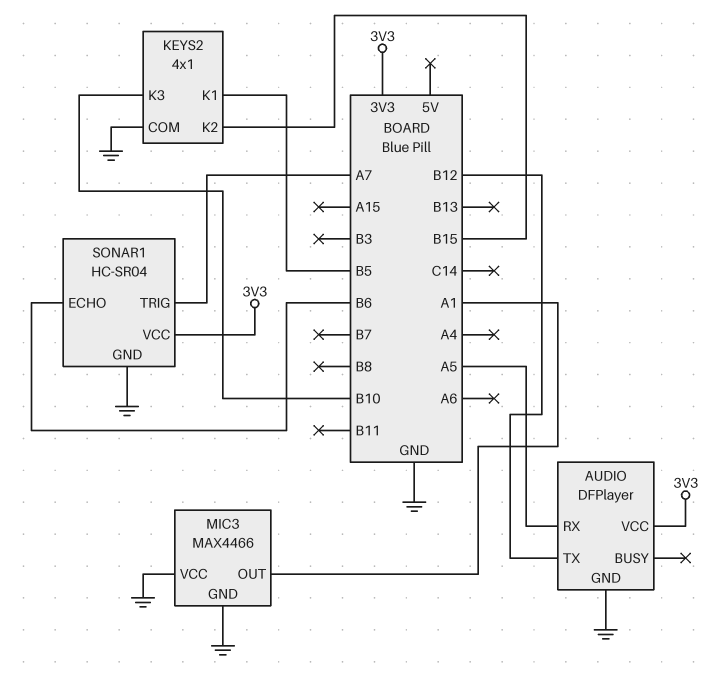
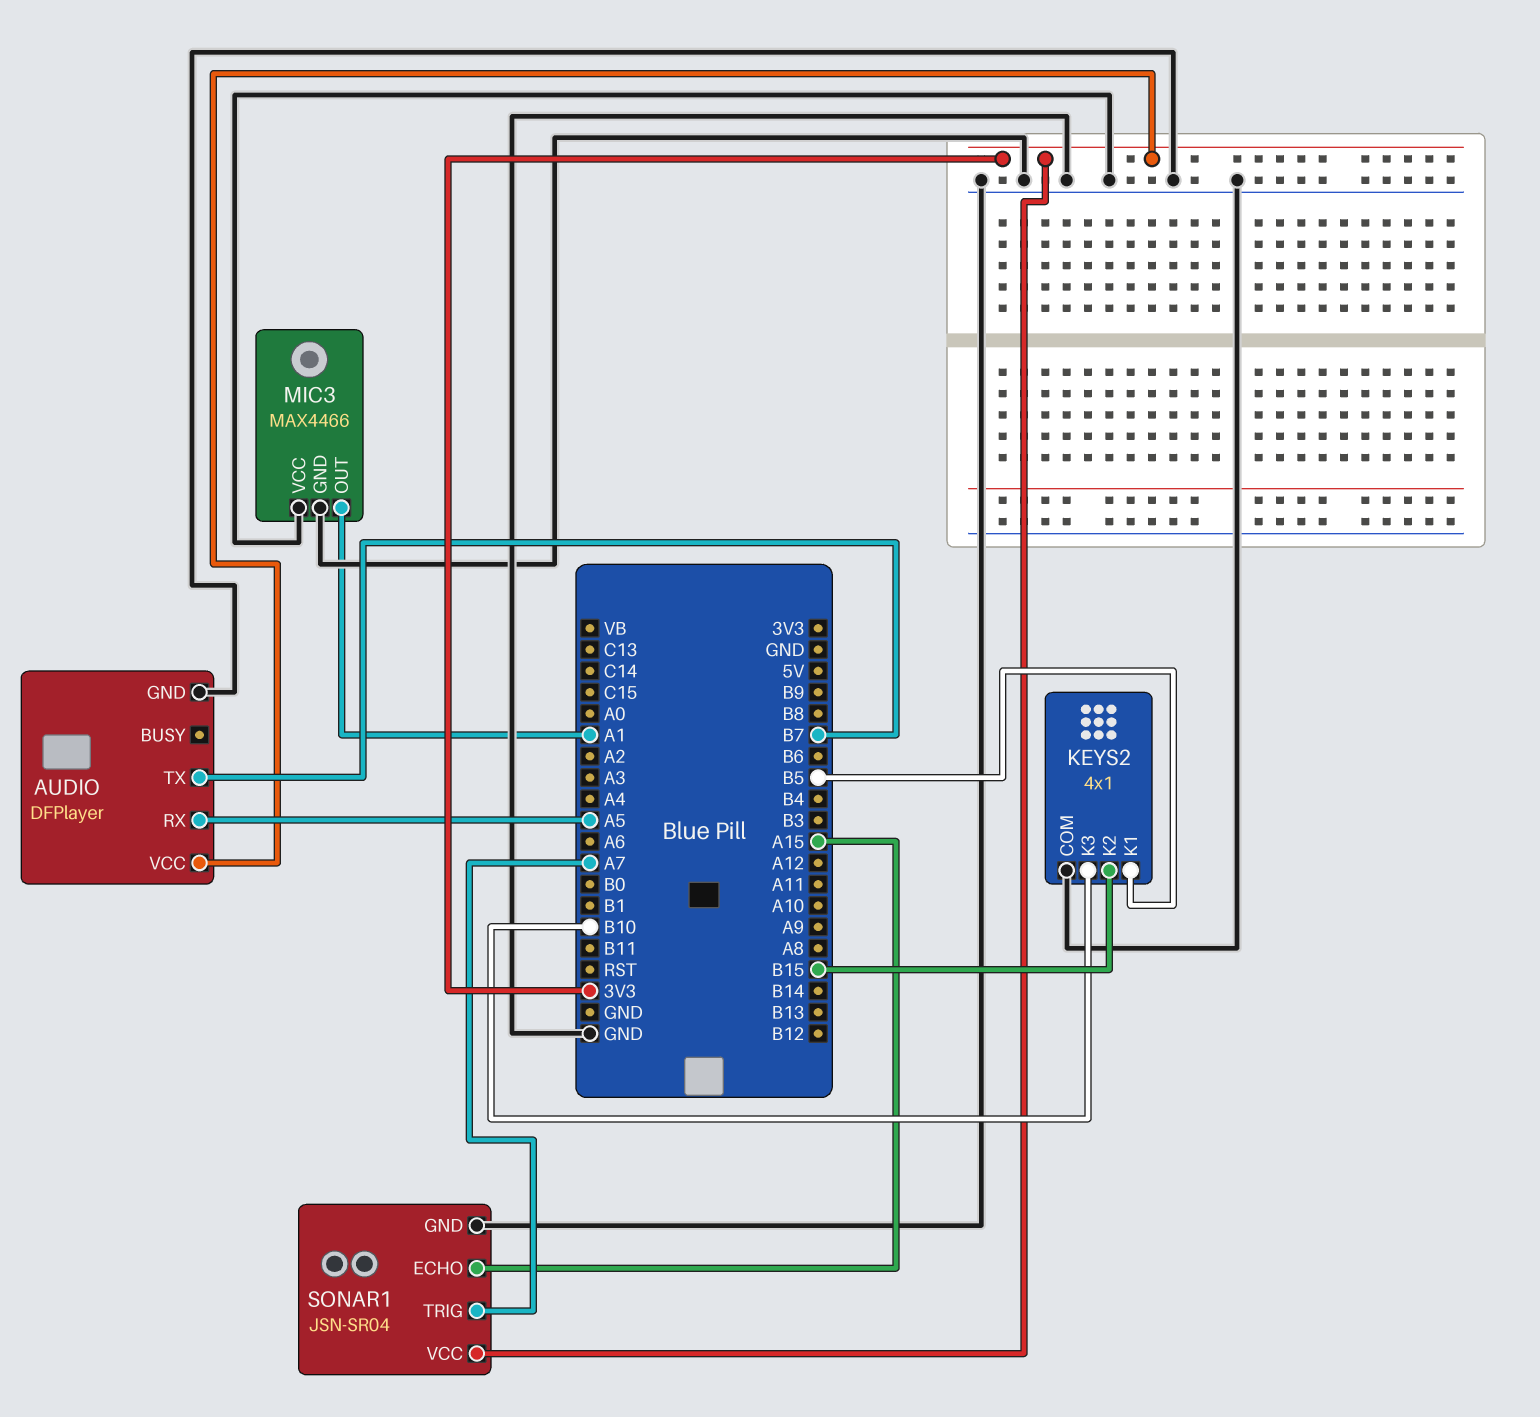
AUDIO pin TX: B12 -> B7
SONAR1: HC-SR04 -> JSN-SR04
SONAR1 pin ECHO: B6 -> A15

